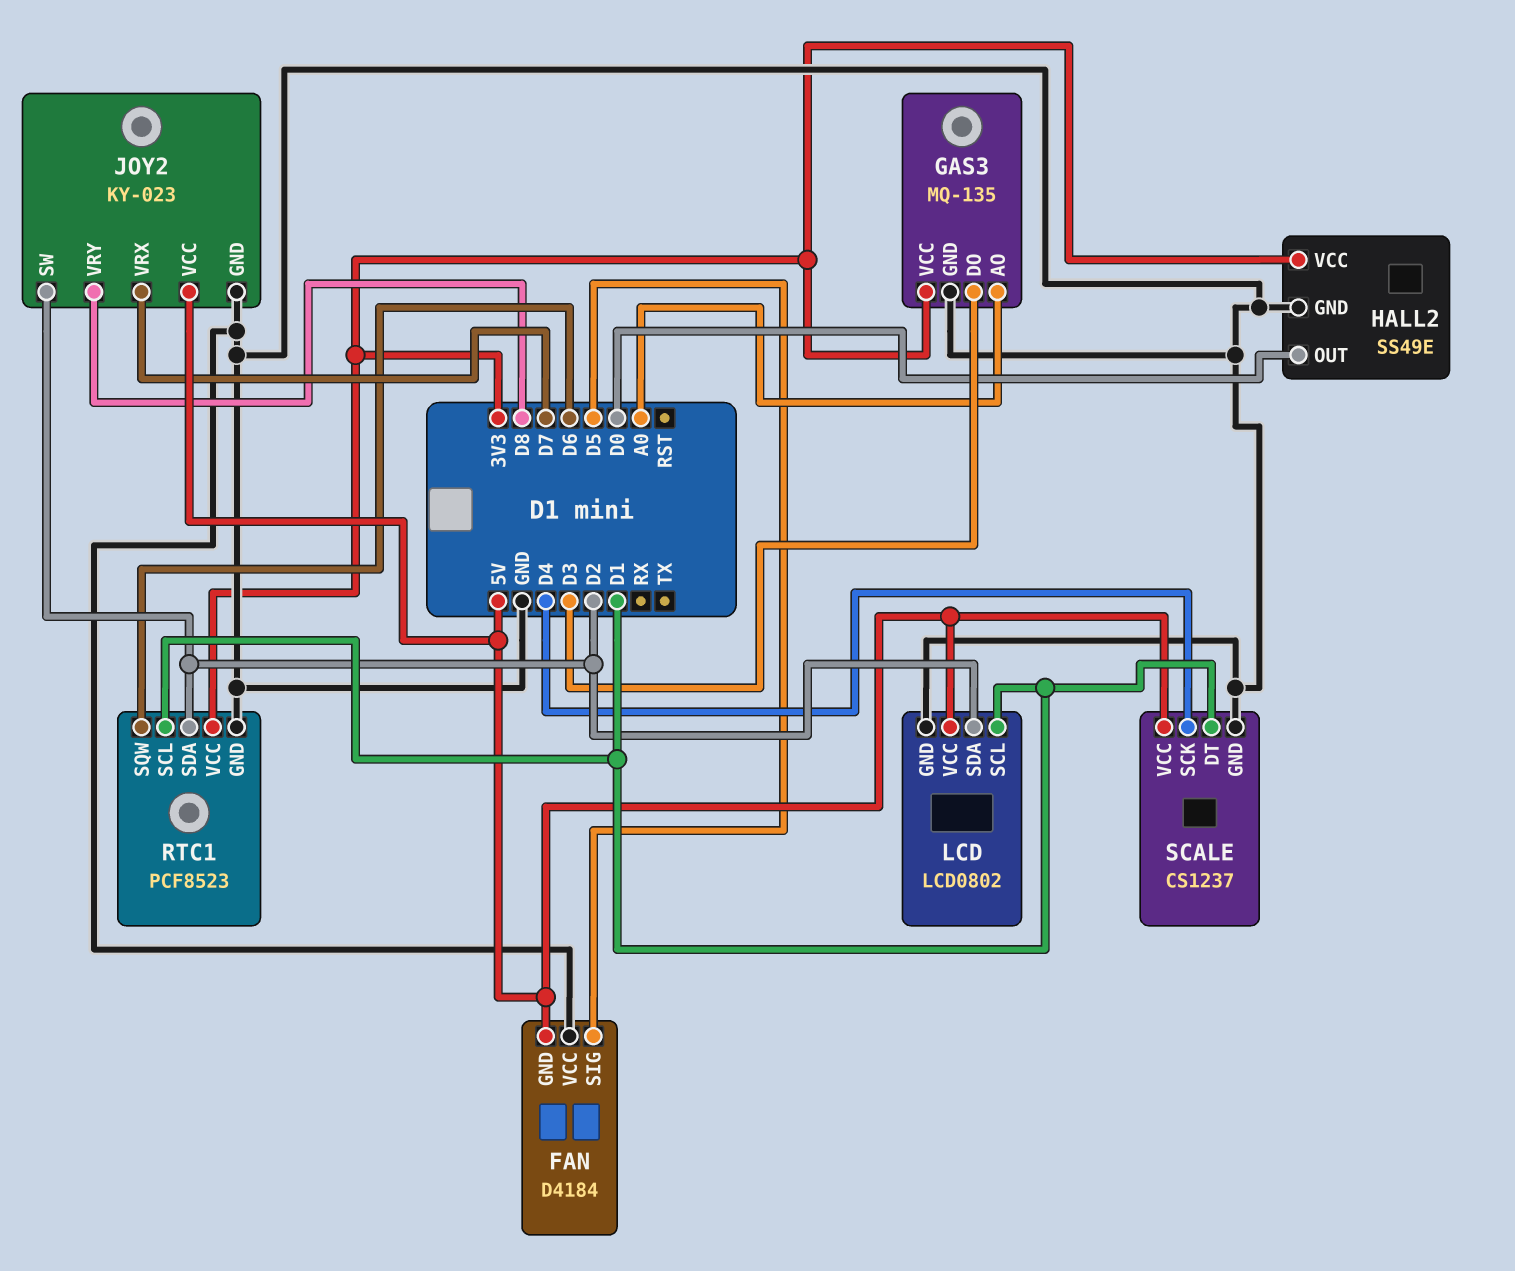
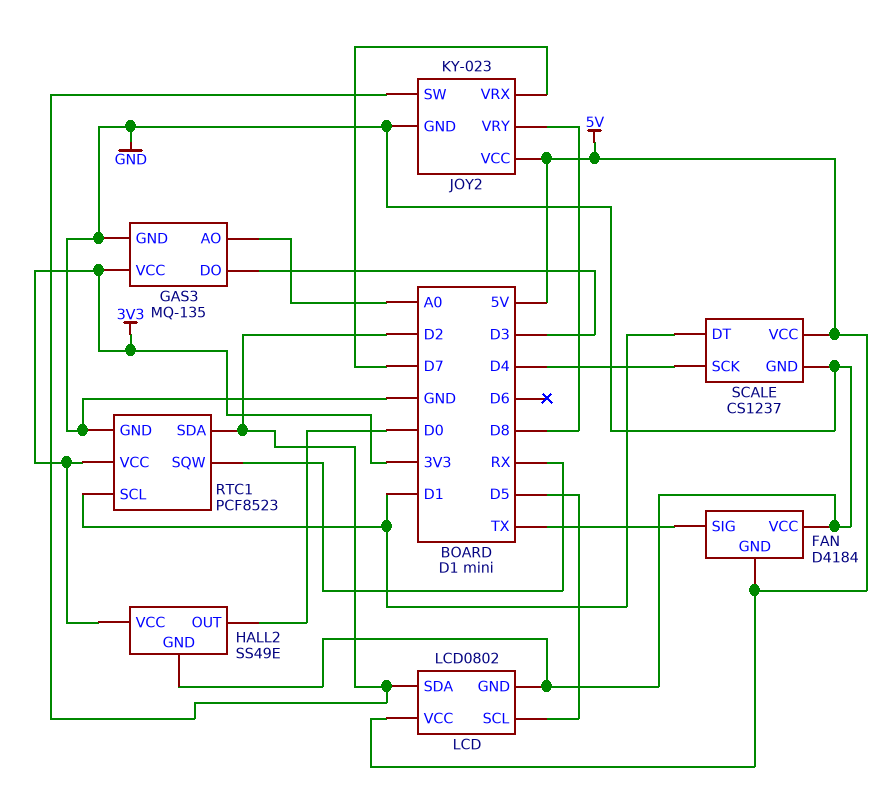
FAN pin SIG: D5 -> TX
LCD pin SCL: D1 -> D5
RTC1 pin SQW: D6 -> RX

